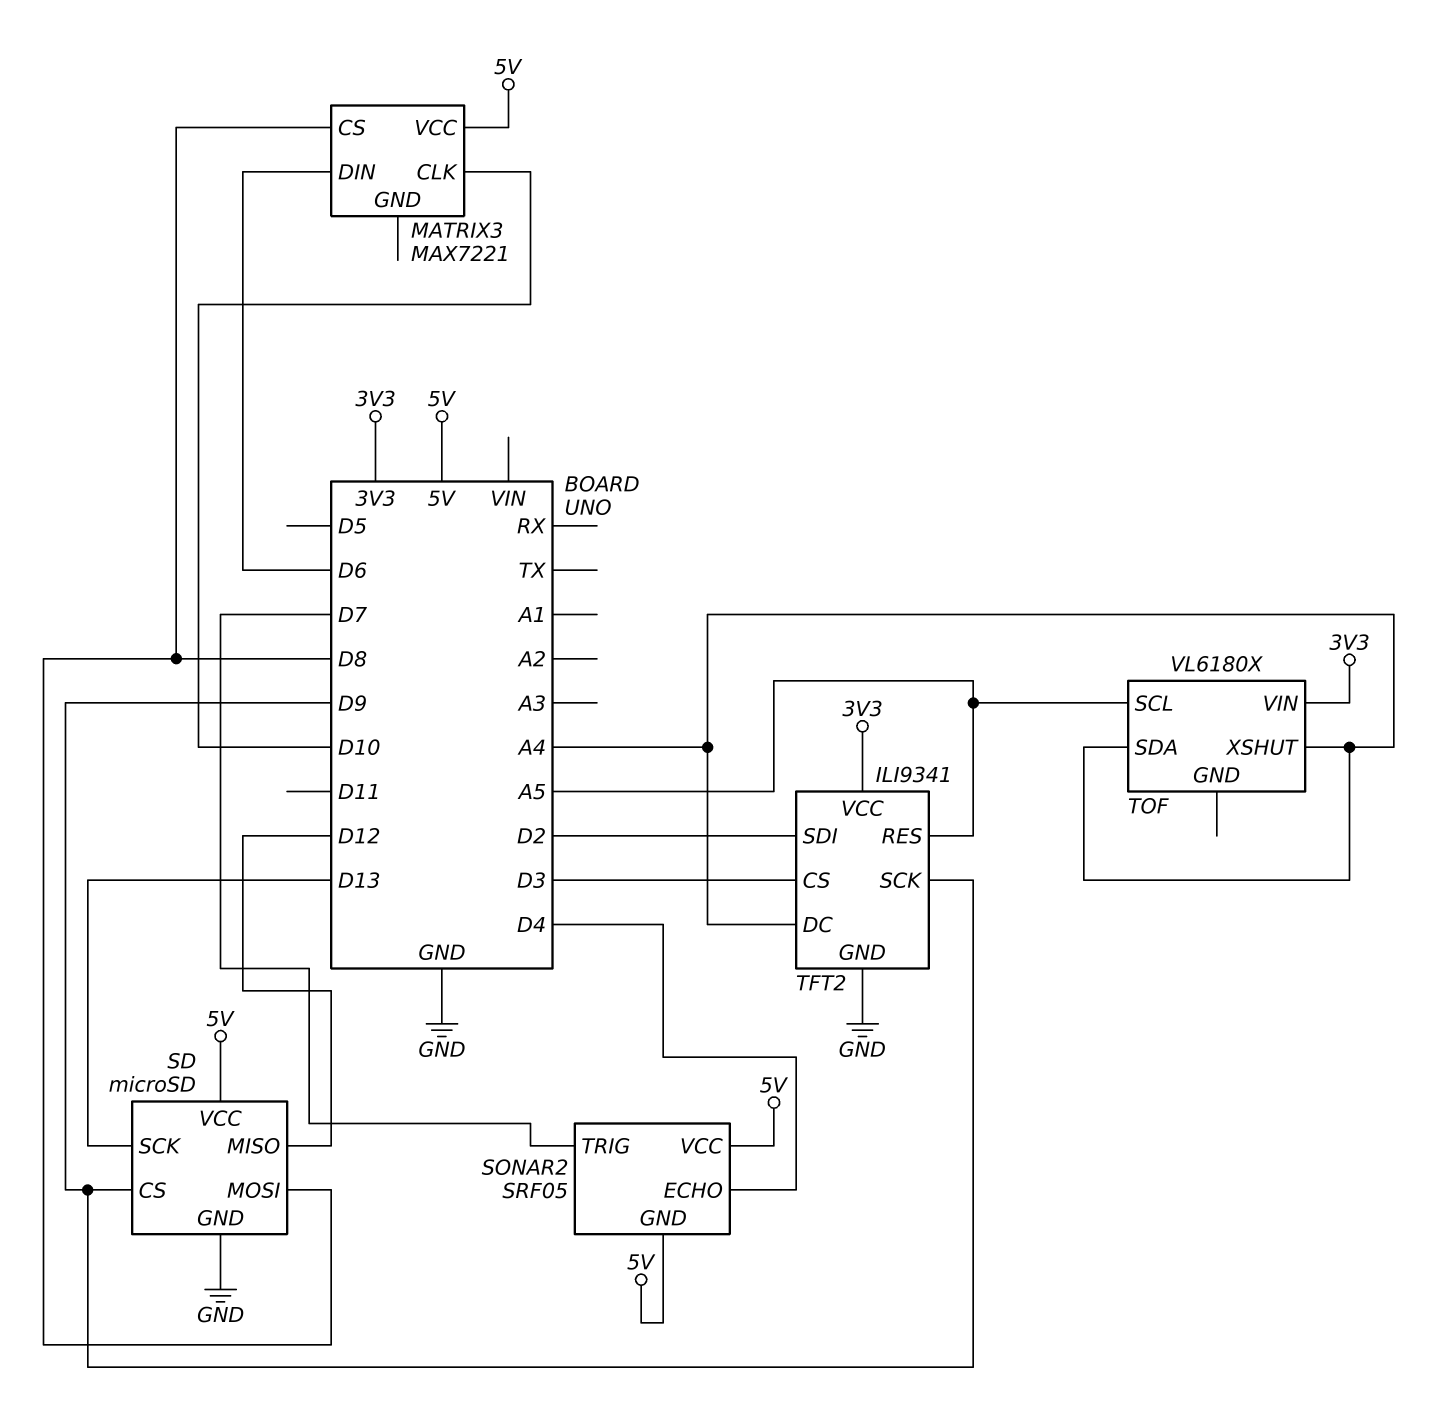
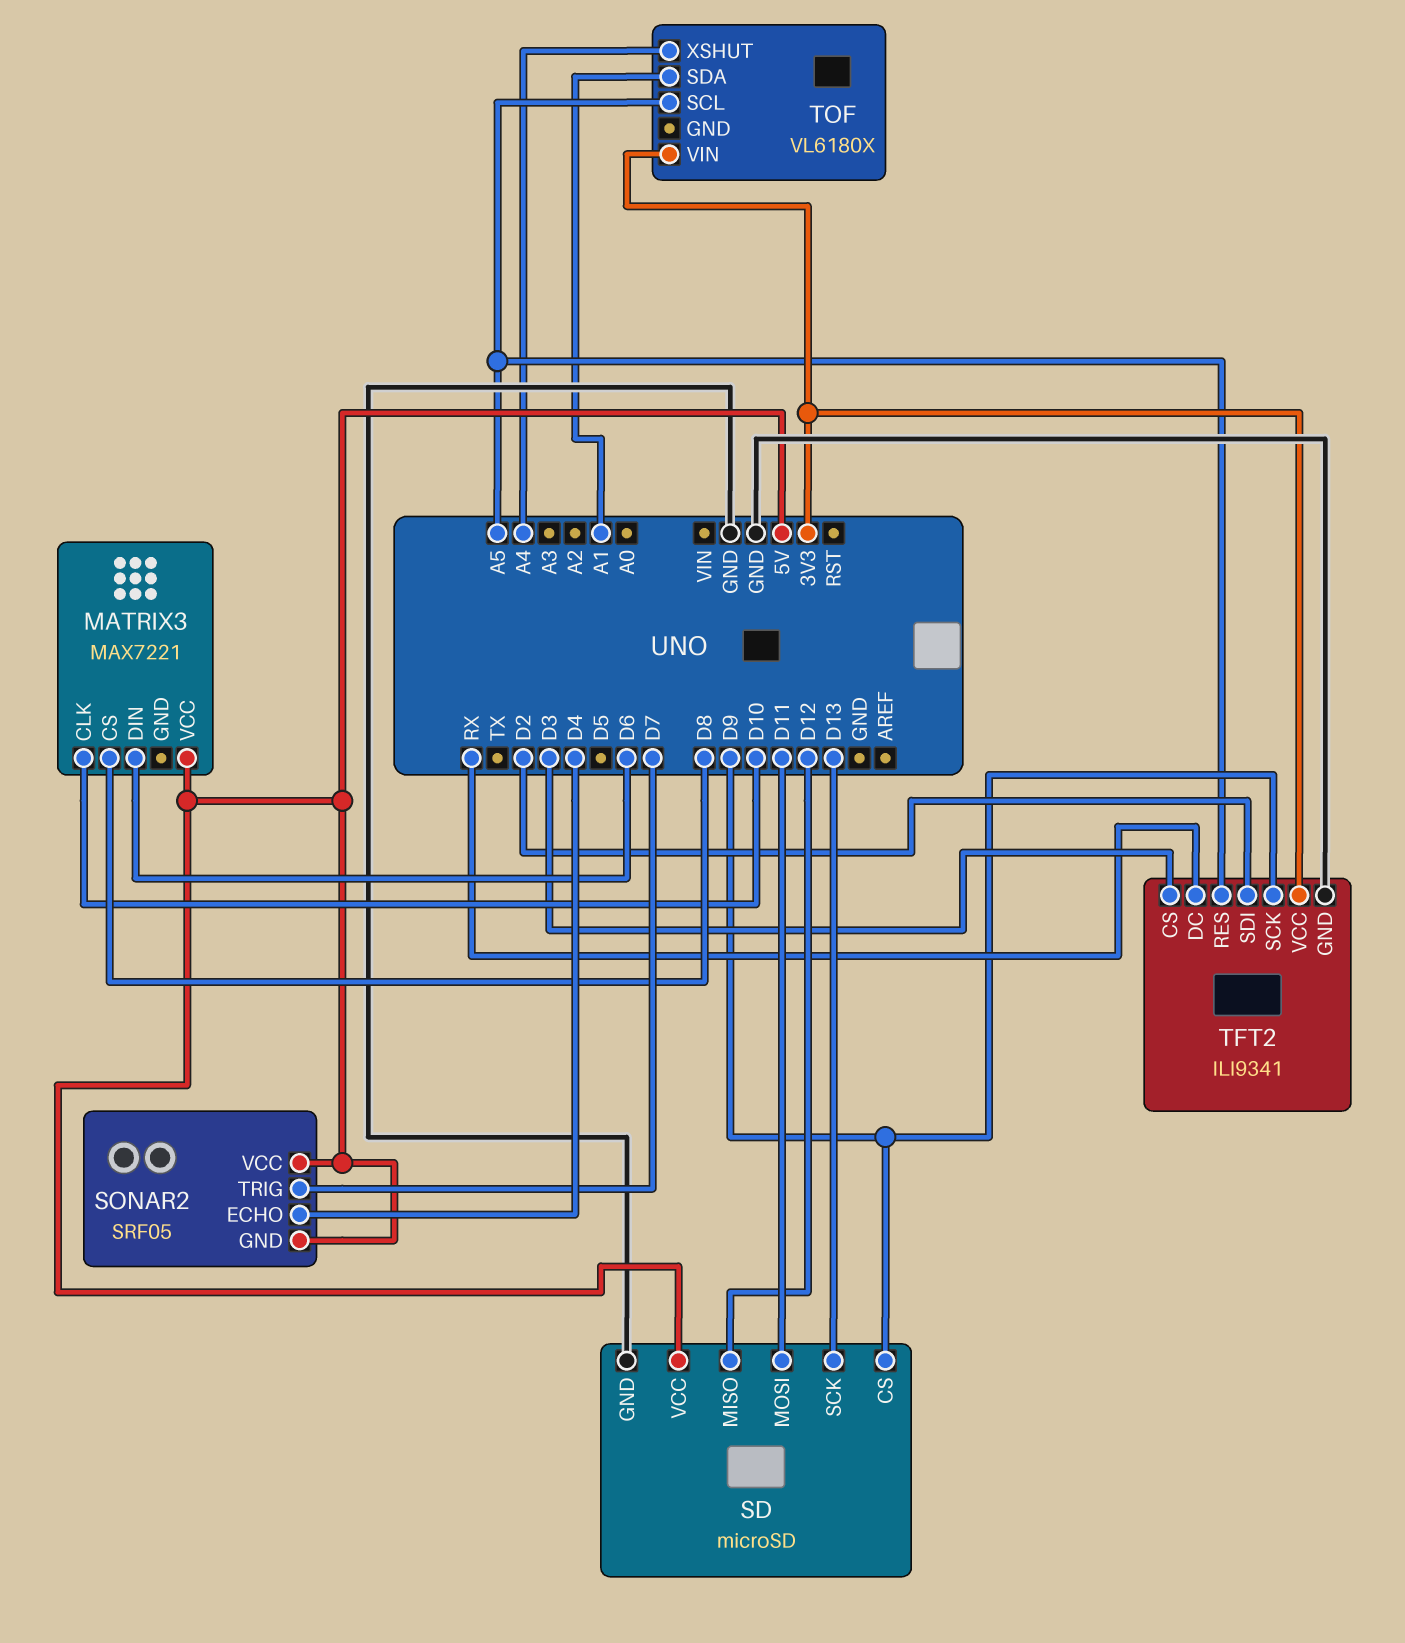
SD pin MOSI: D8 -> D11
TFT2 pin DC: A4 -> RX
TOF pin SDA: A4 -> A1

